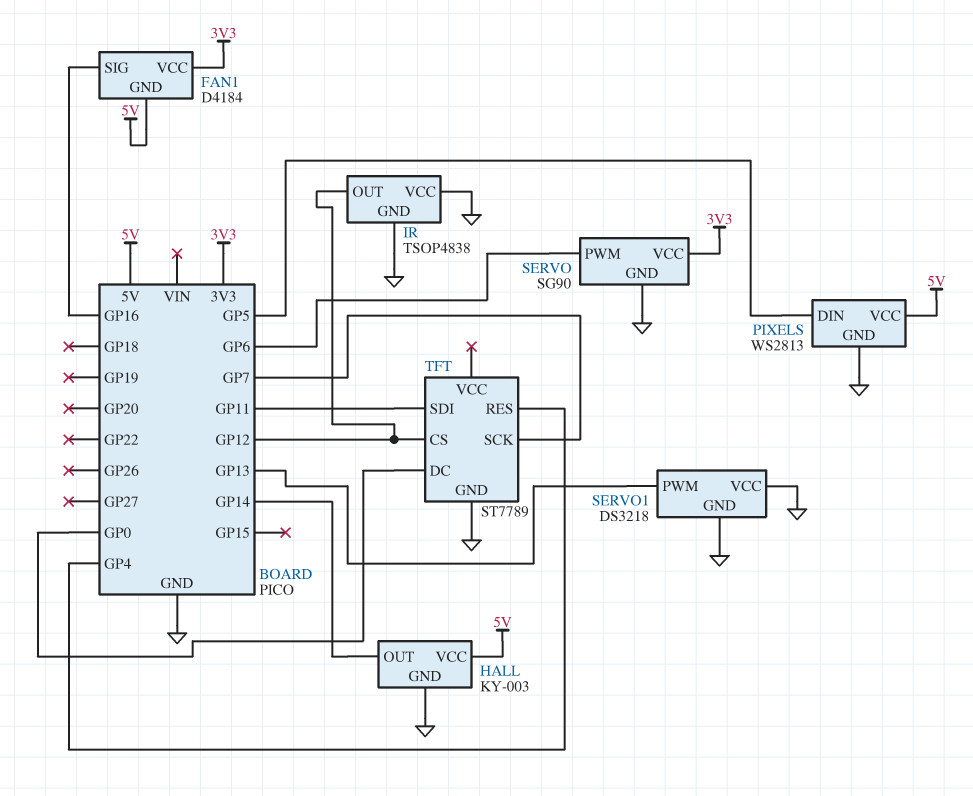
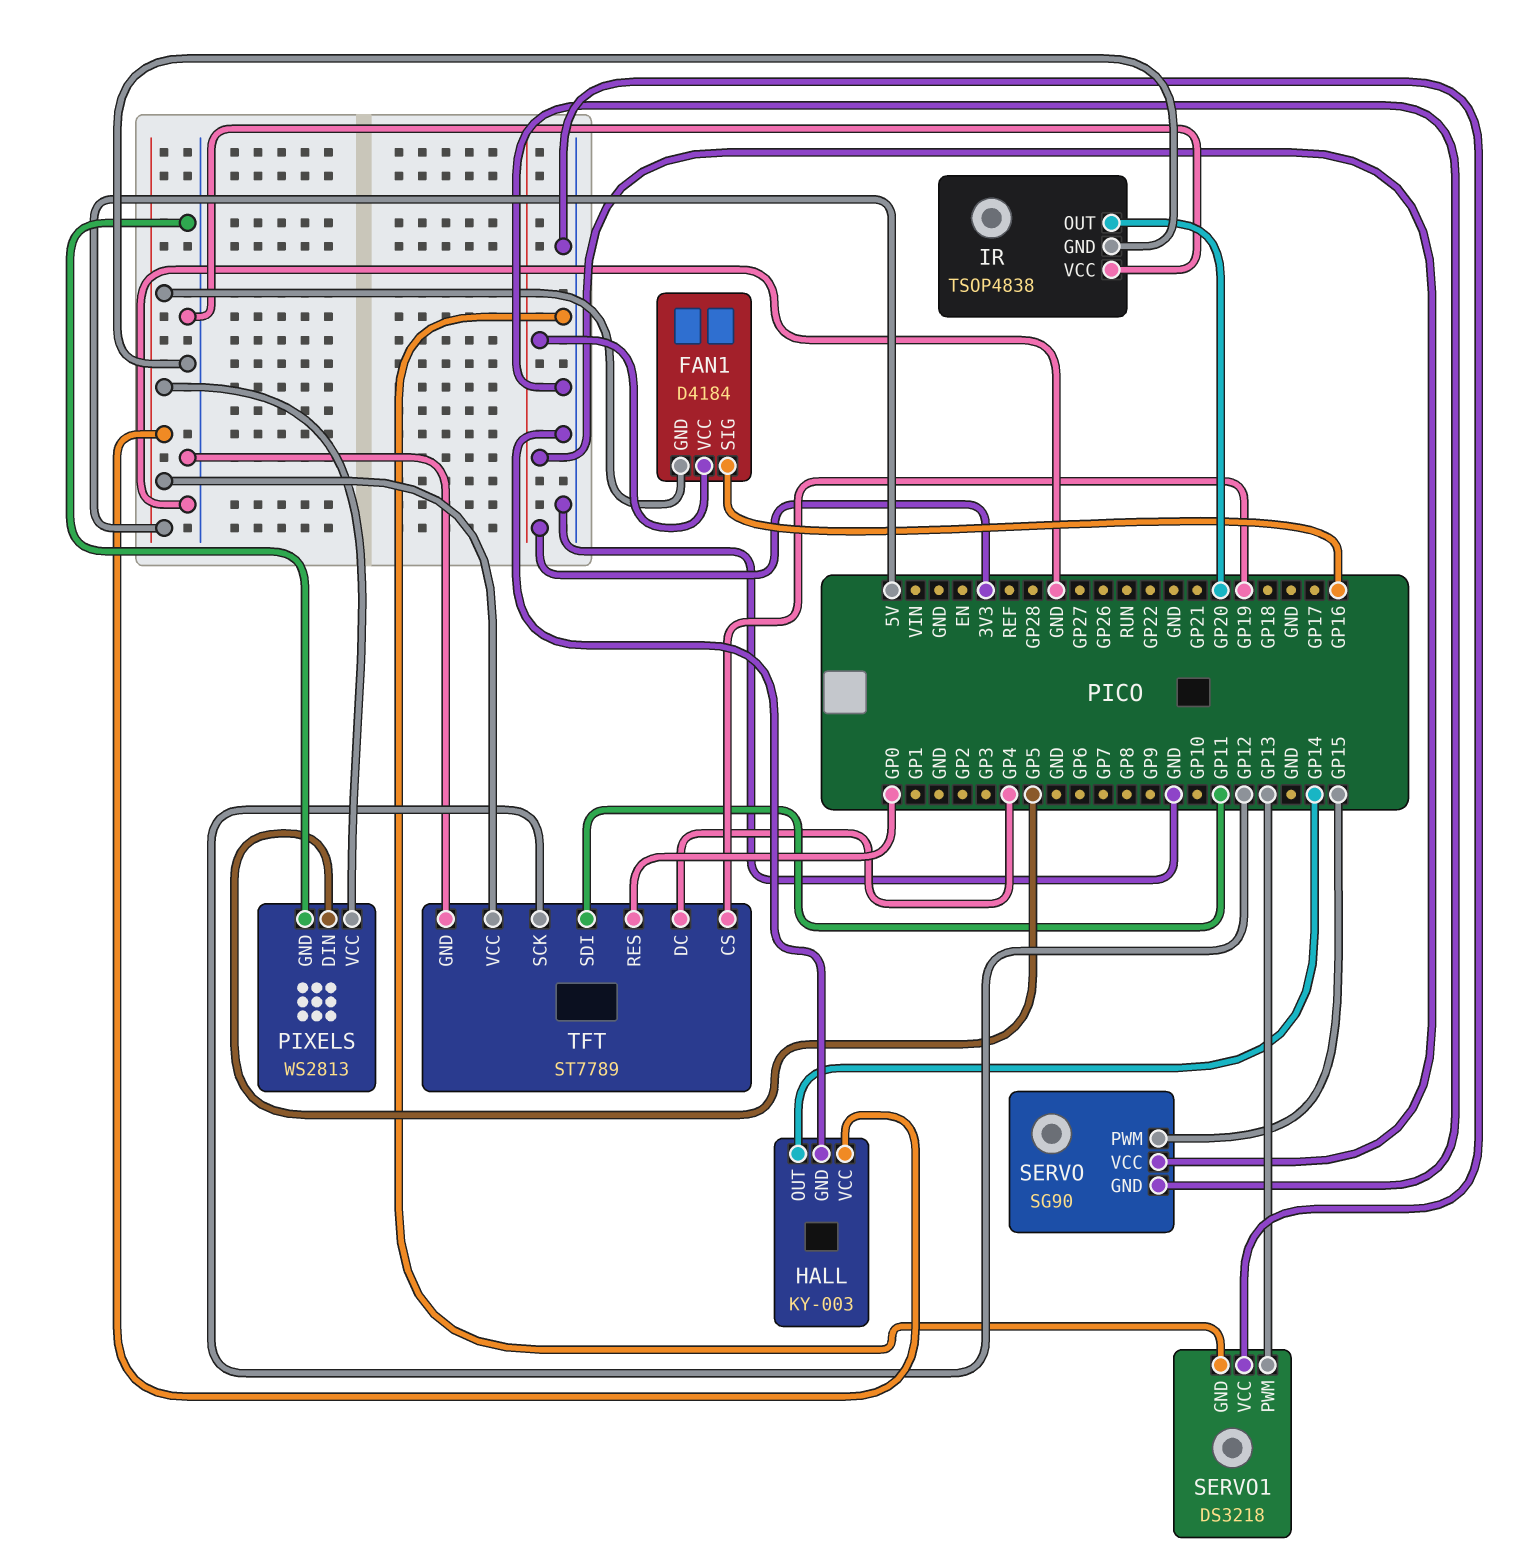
IR pin OUT: GP12 -> GP20
SERVO pin PWM: GP6 -> GP15
TFT pin CS: GP12 -> GP19
TFT pin DC: GP0 -> GP4
TFT pin RES: GP4 -> GP0
TFT pin SCK: GP7 -> GP12
TFT pin VCC: none -> 5V

